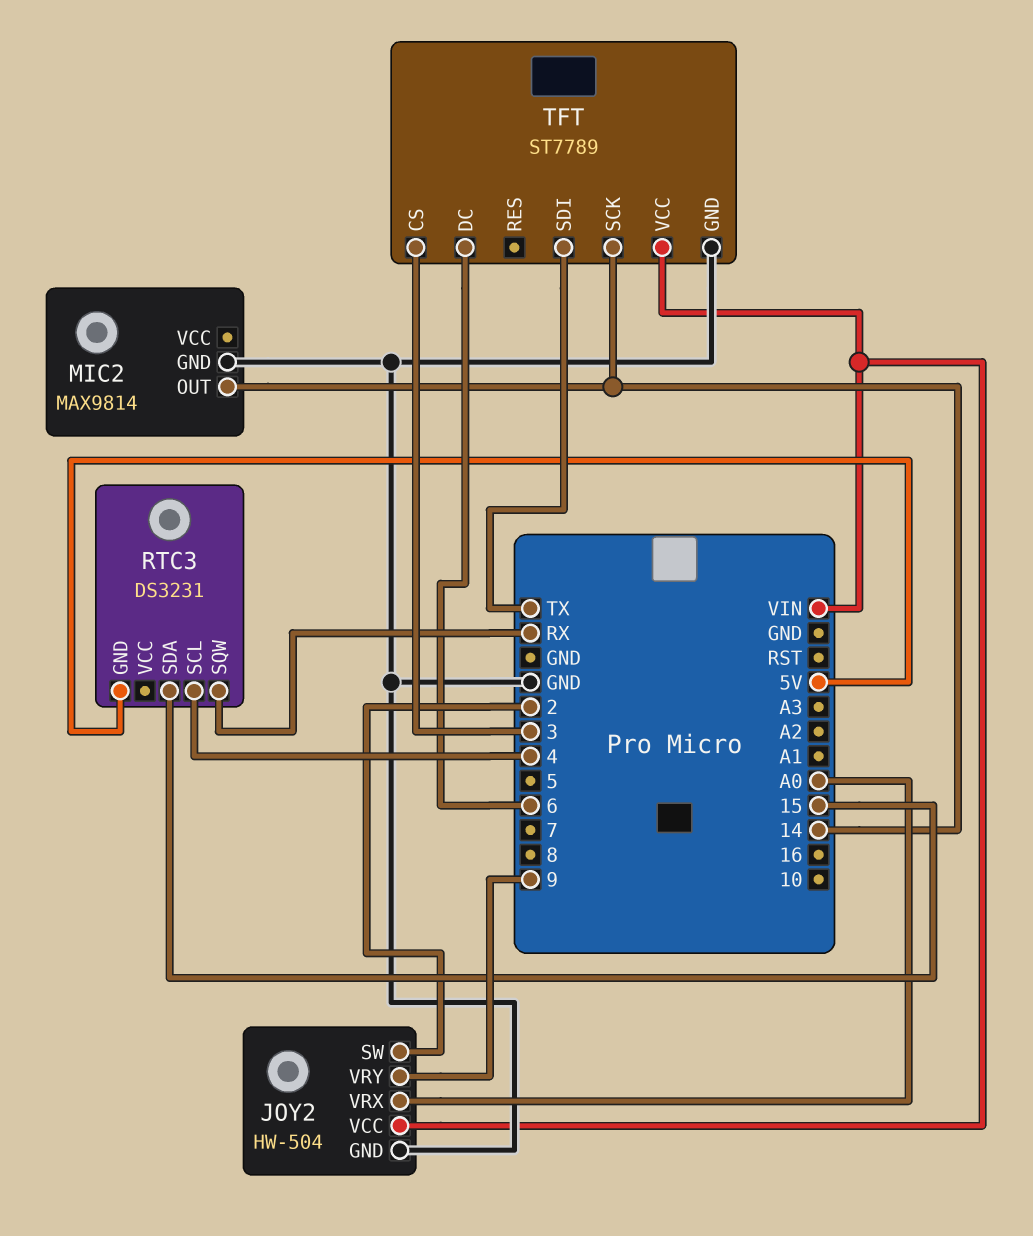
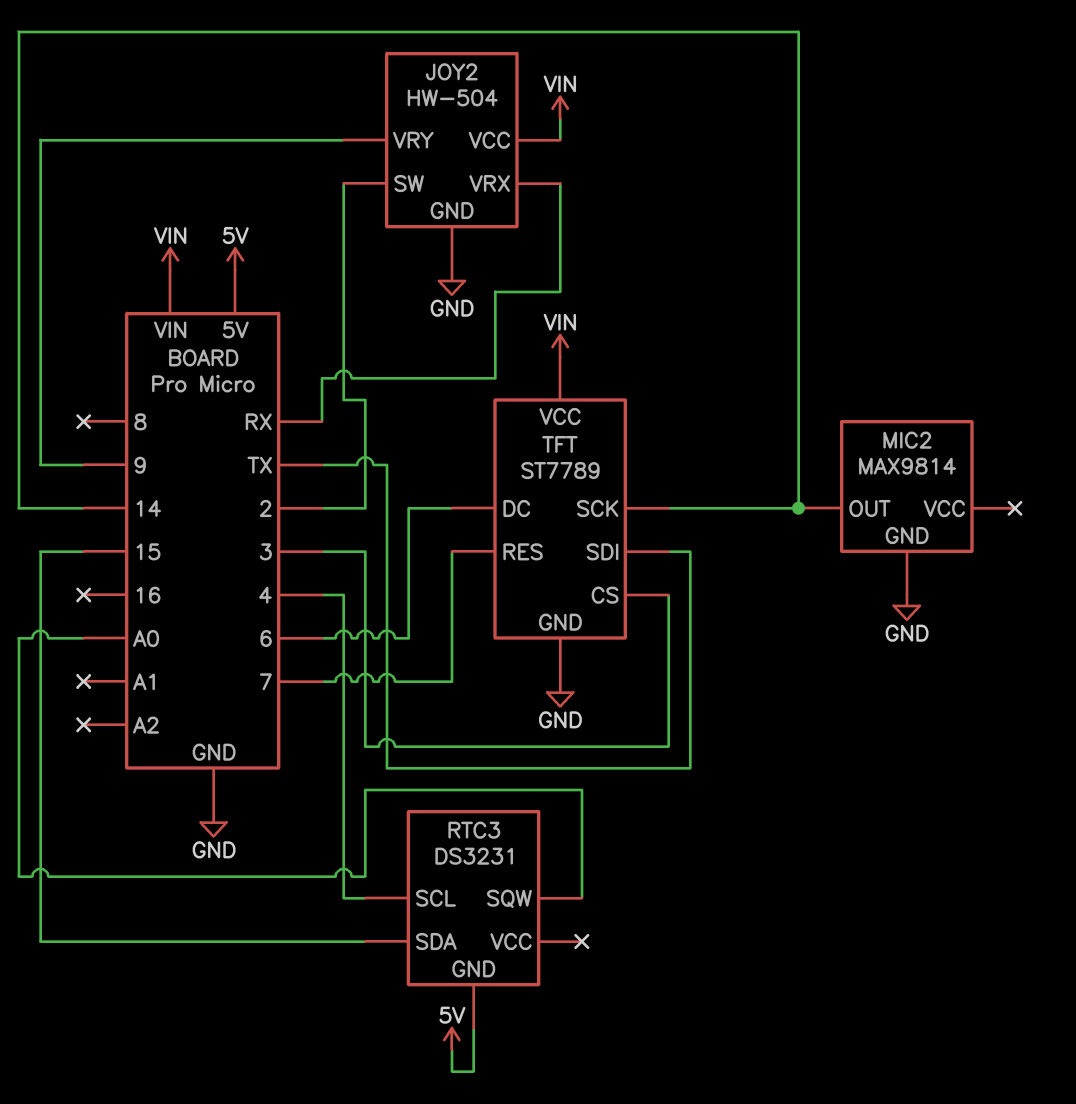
JOY2 pin VRX: A0 -> RX
RTC3 pin SQW: RX -> A0
TFT pin RES: none -> 7

